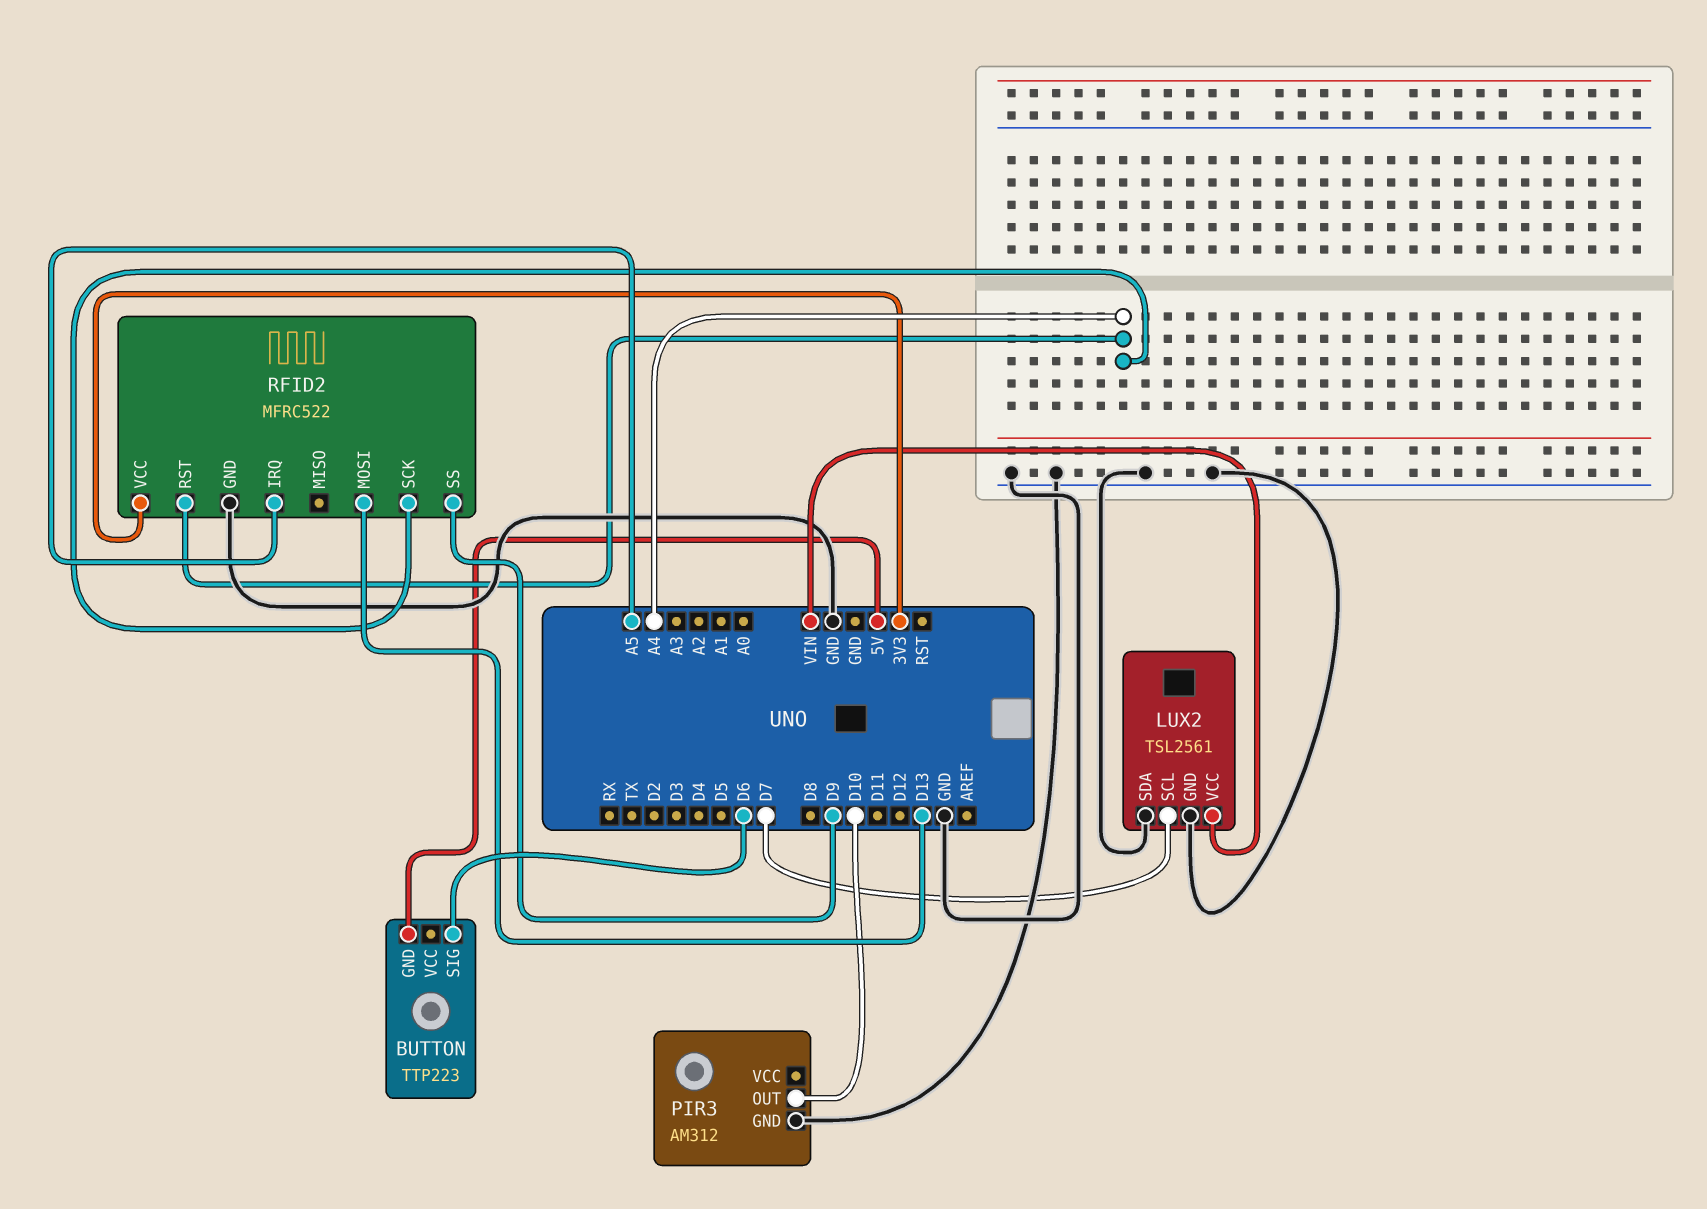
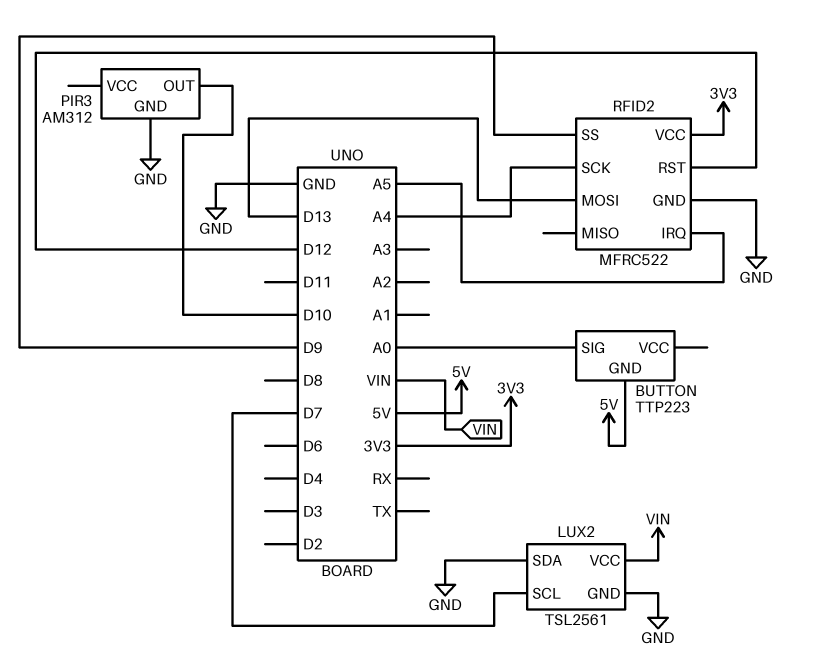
BUTTON pin SIG: D6 -> A0
RFID2 pin RST: A4 -> D12

